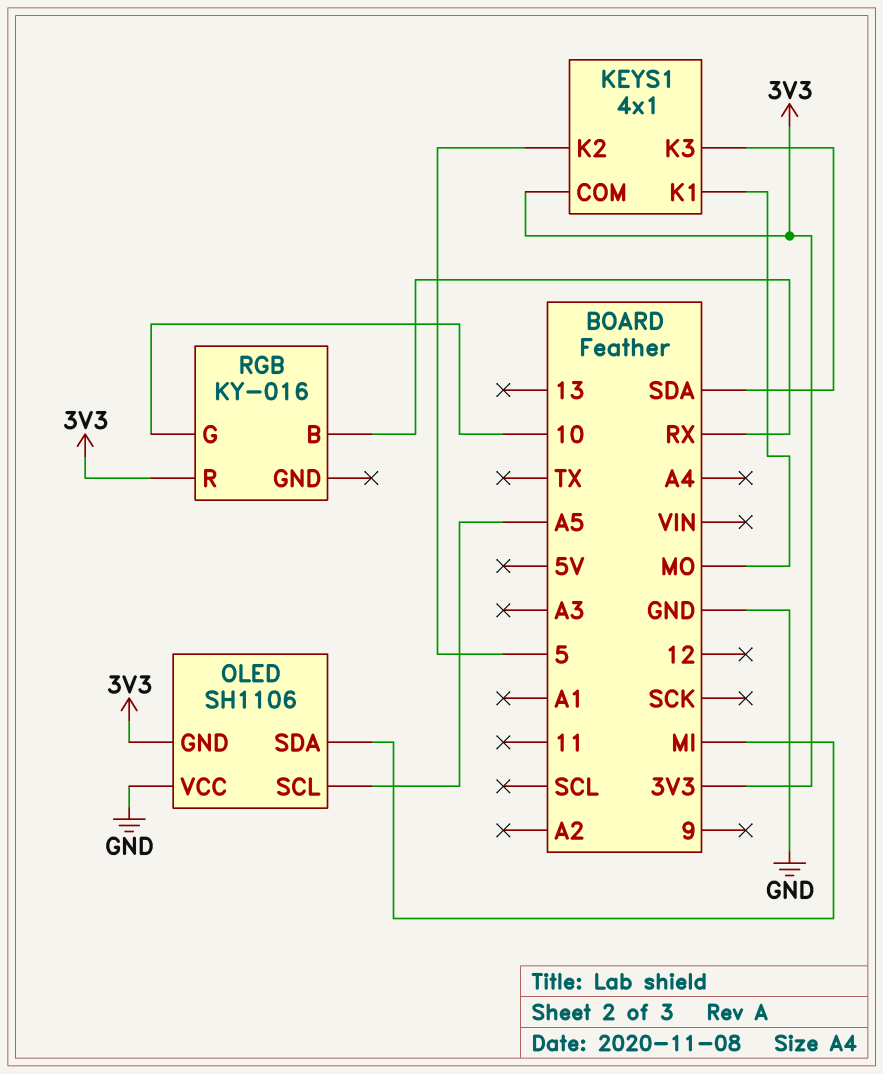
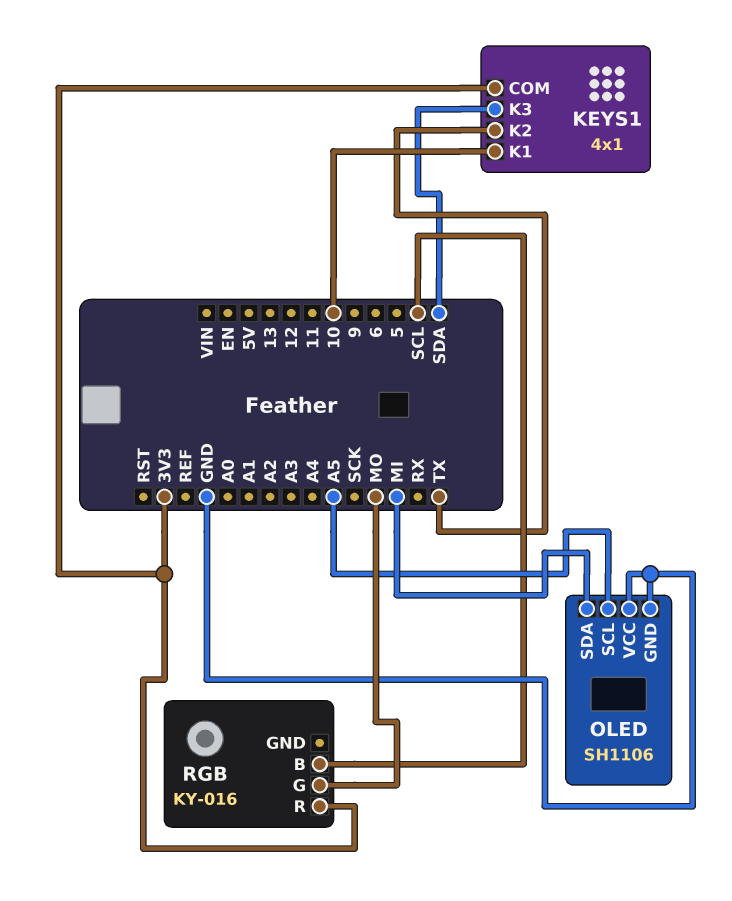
KEYS1 pin K1: MO -> 10
KEYS1 pin K2: 5 -> TX
OLED pin GND: 3V3 -> GND
RGB pin B: RX -> SCL
RGB pin G: 10 -> MO

